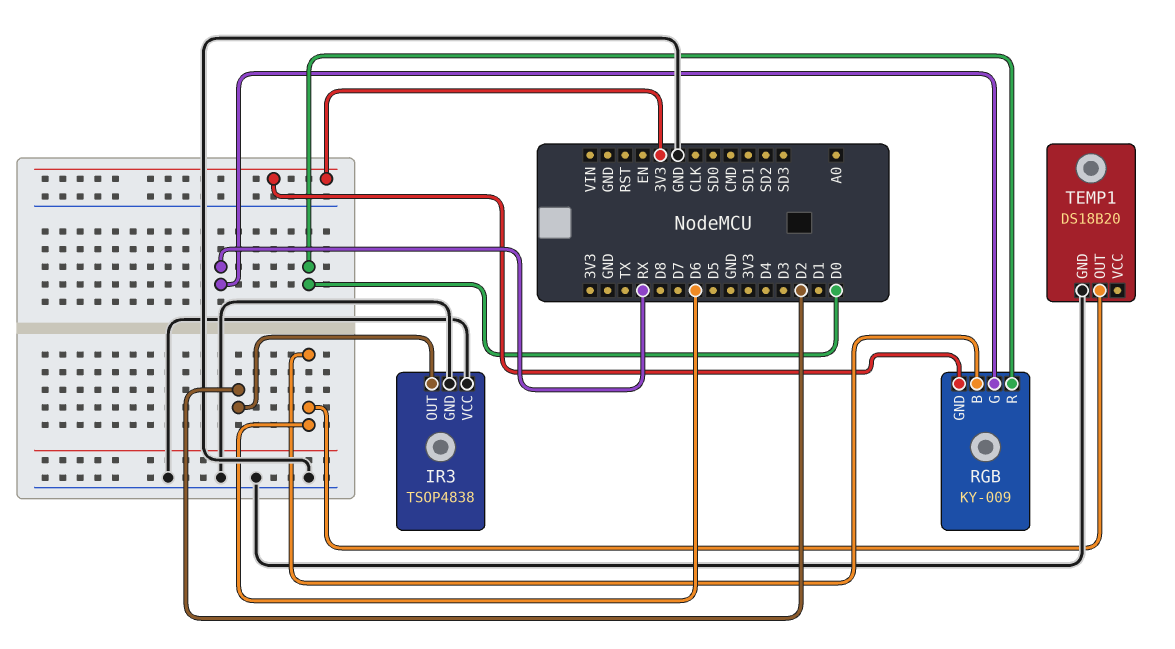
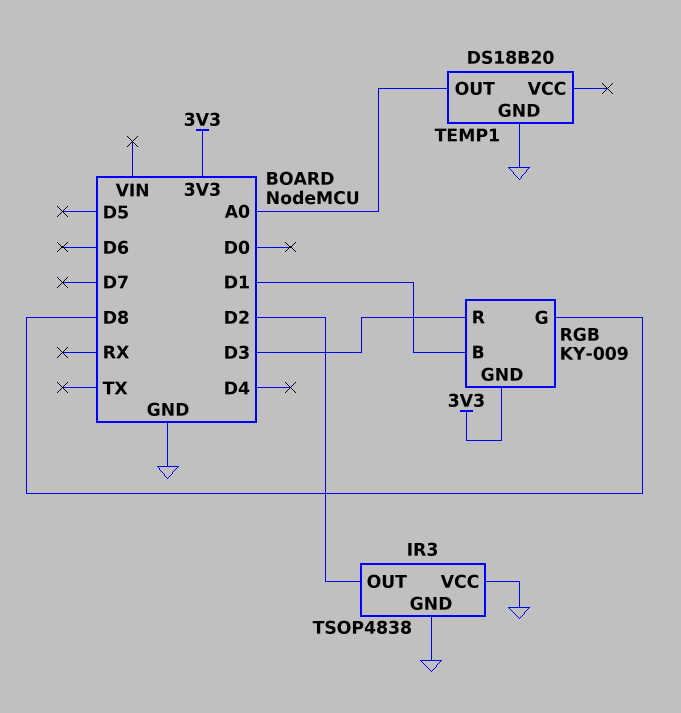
RGB pin B: D6 -> D1
RGB pin G: RX -> D8
RGB pin R: D0 -> D3
TEMP1 pin OUT: D6 -> A0

